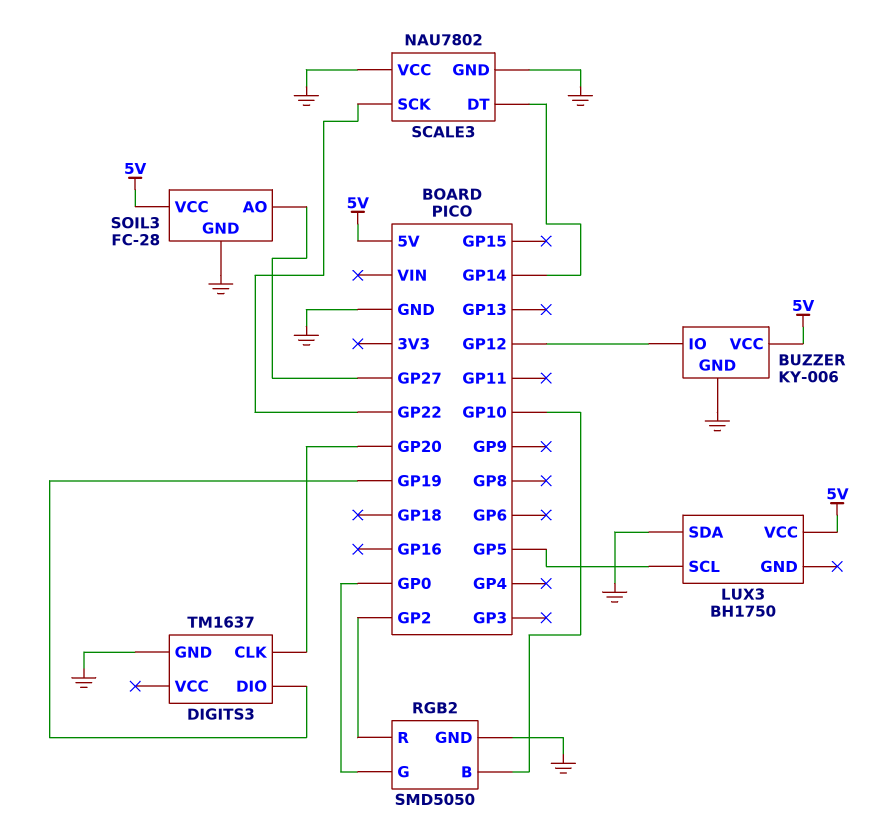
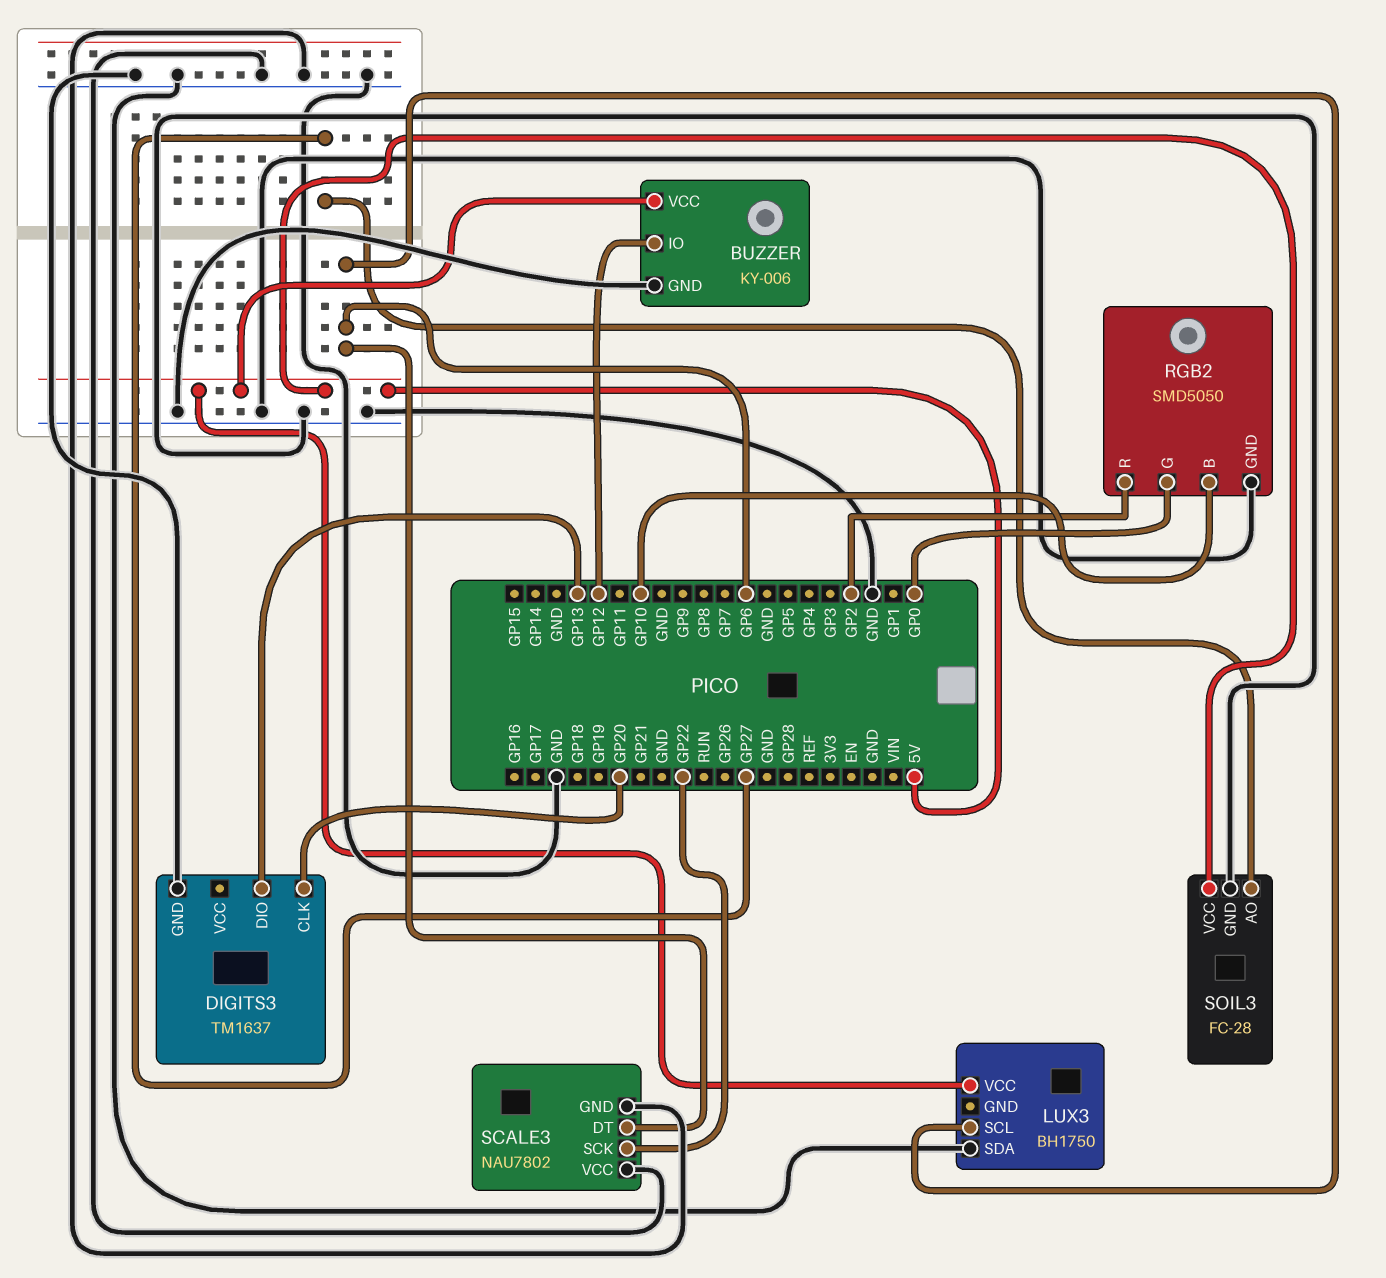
DIGITS3 pin DIO: GP19 -> GP13
LUX3 pin SCL: GP5 -> GP6
SCALE3 pin DT: GP14 -> GP6

